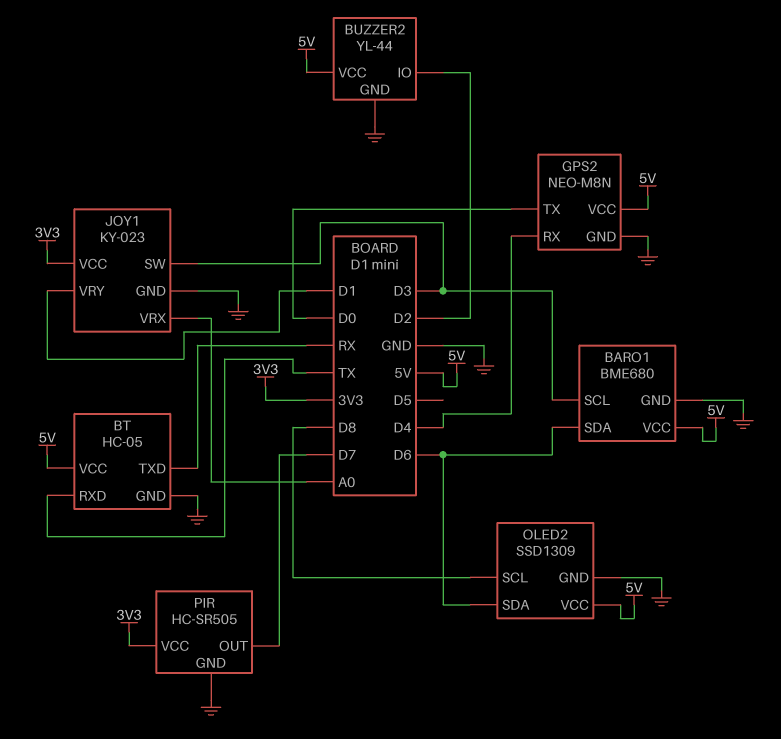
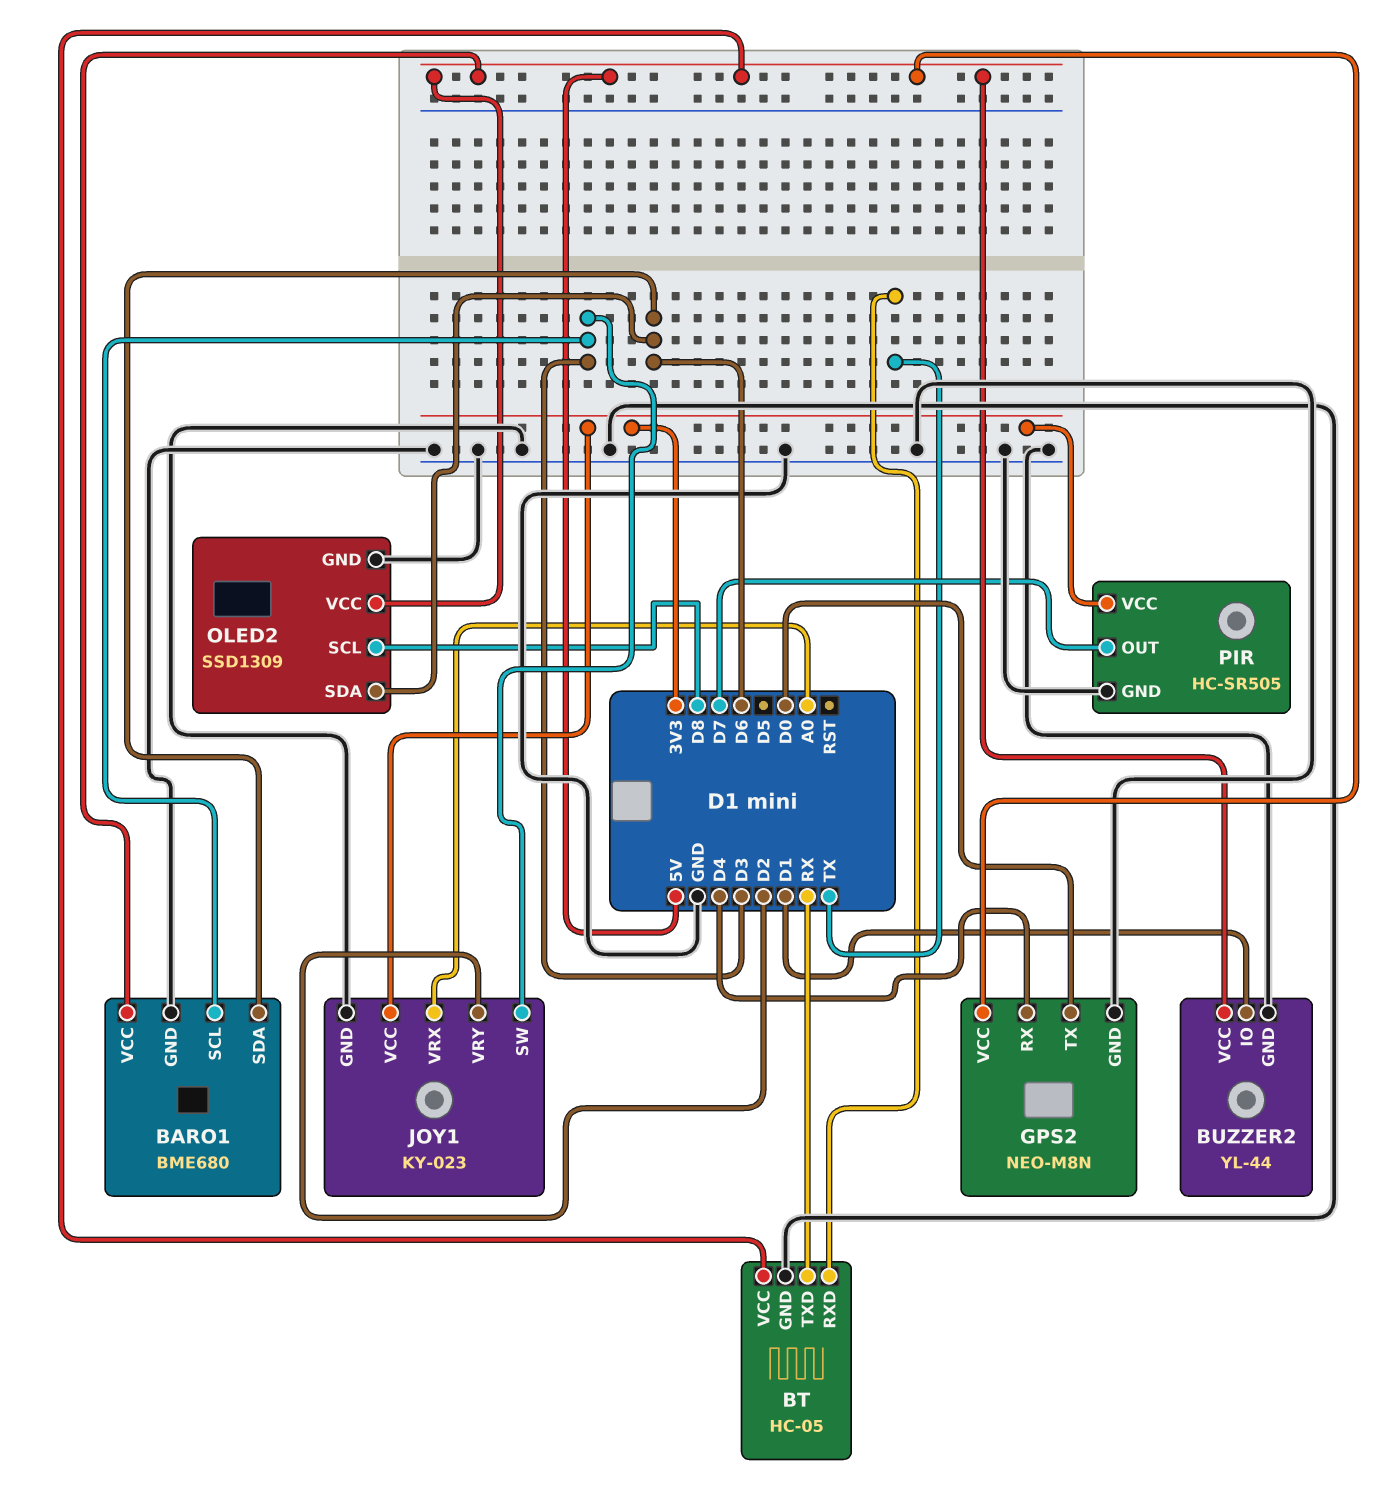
BUZZER2 pin IO: D2 -> D1
JOY1 pin VRY: D1 -> D2

